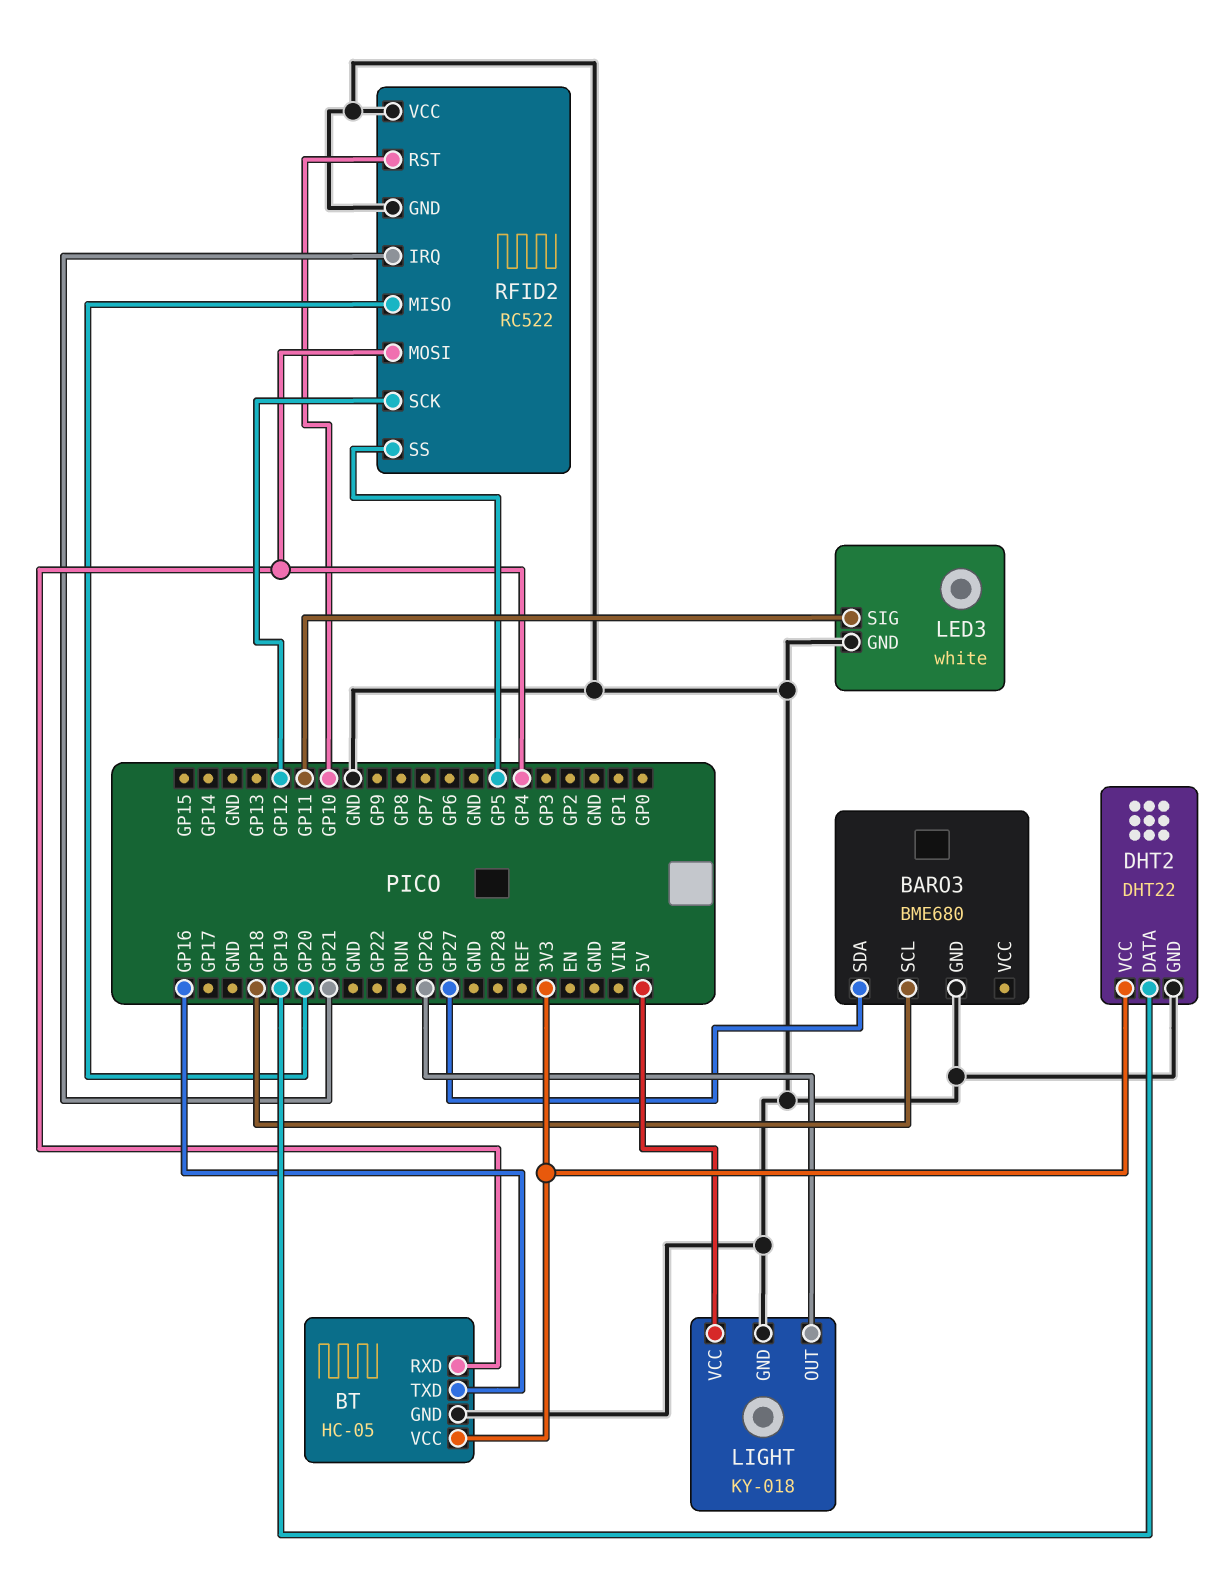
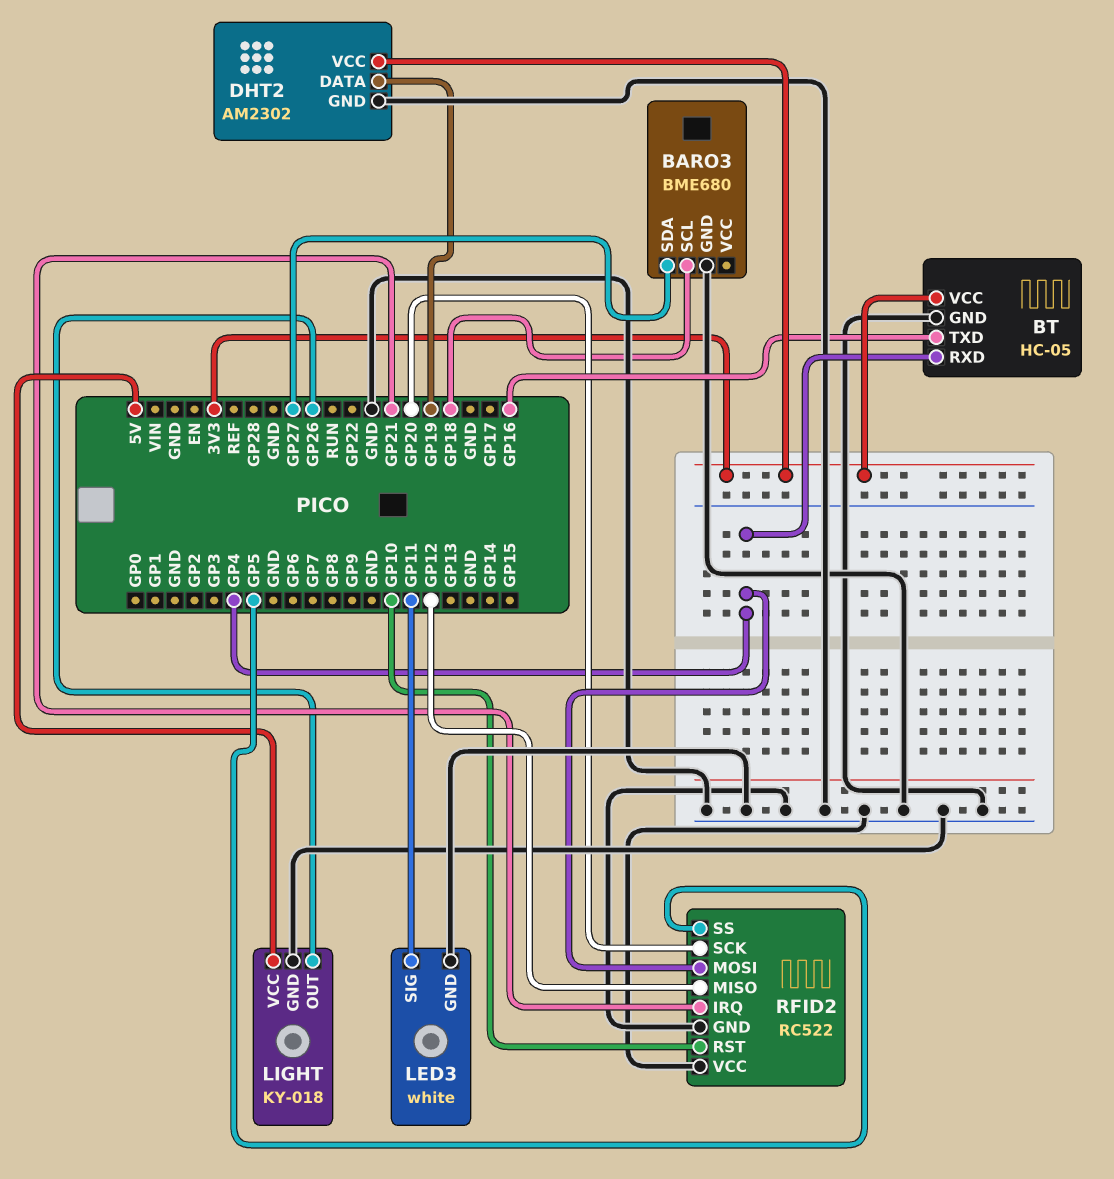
DHT2: DHT22 -> AM2302
RFID2 pin MISO: GP20 -> GP12
RFID2 pin SCK: GP12 -> GP20

